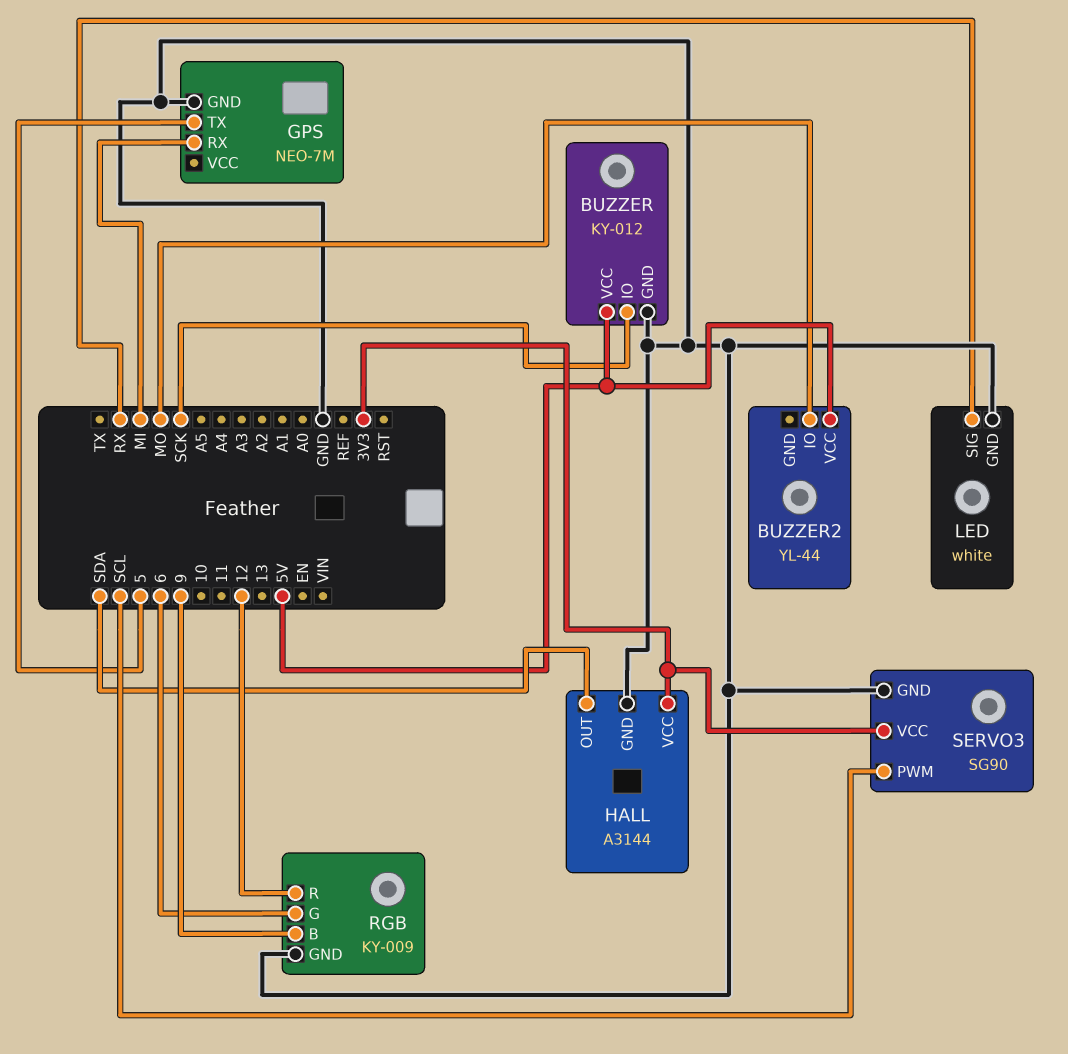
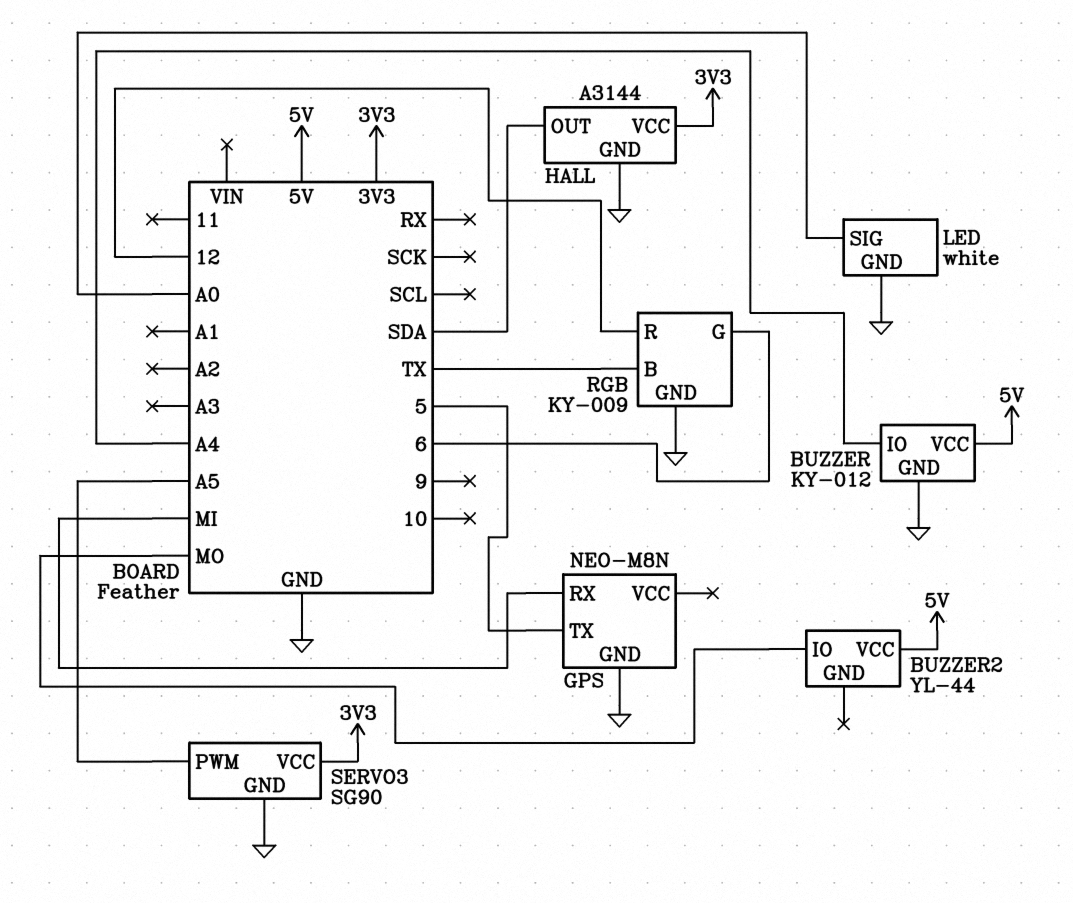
BUZZER pin IO: SCK -> A4
GPS: NEO-7M -> NEO-M8N
LED pin SIG: RX -> A0
RGB pin B: 9 -> TX
SERVO3 pin PWM: SCL -> A5

